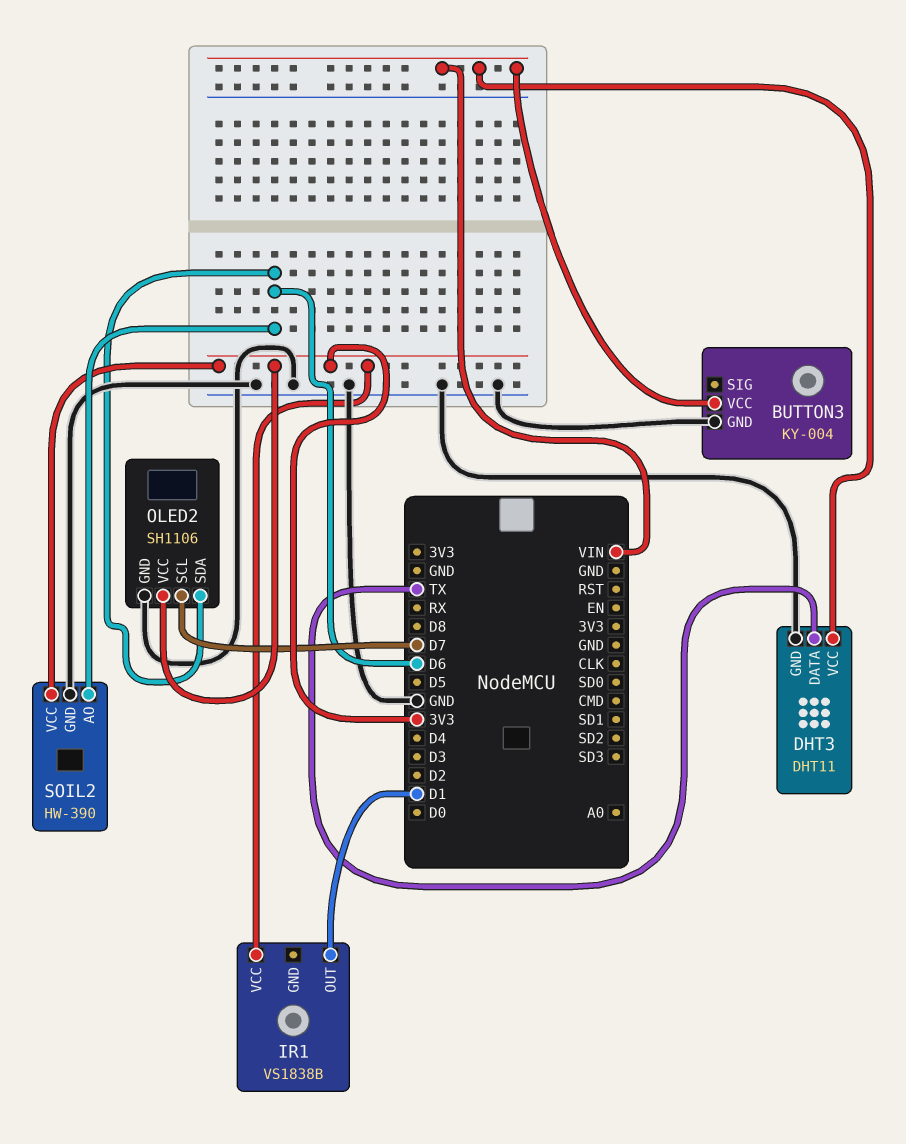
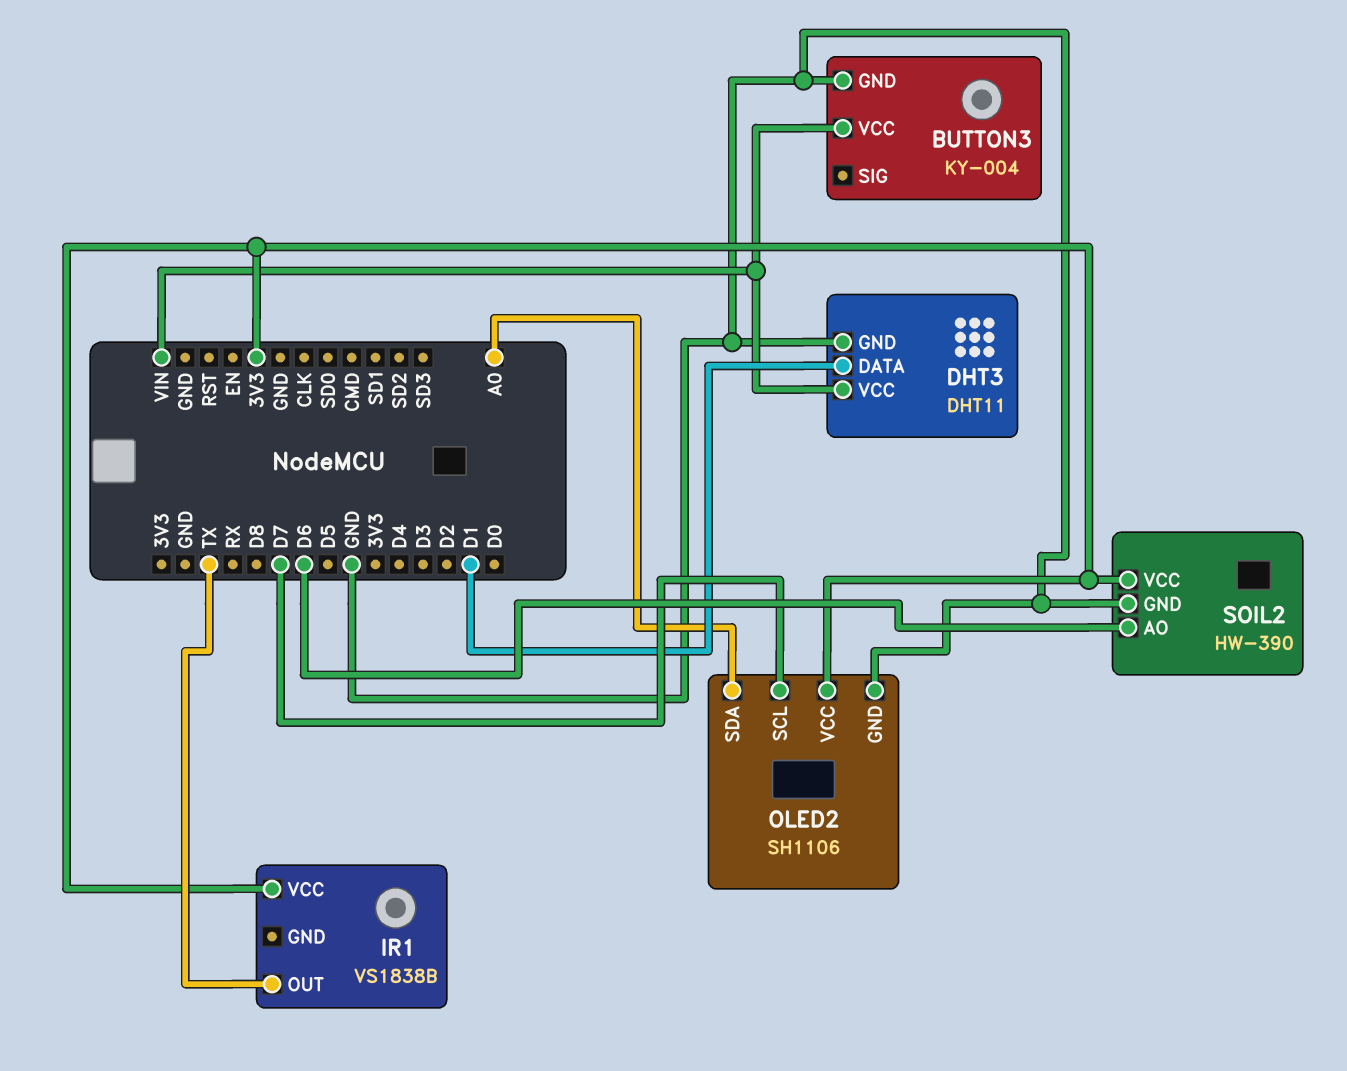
DHT3 pin DATA: TX -> D1
IR1 pin OUT: D1 -> TX
OLED2 pin SDA: D6 -> A0

